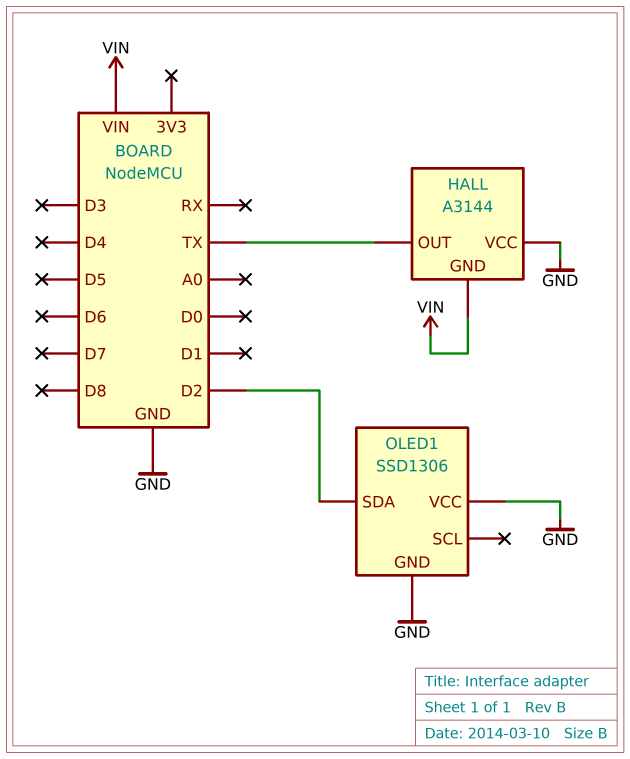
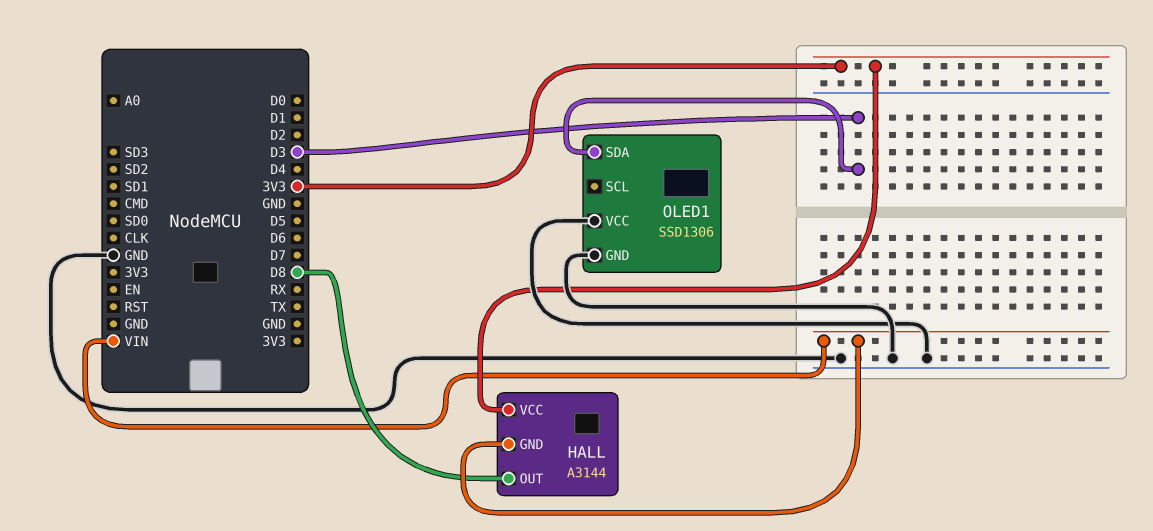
HALL pin OUT: TX -> D8
HALL pin VCC: GND -> 3V3
OLED1 pin SDA: D2 -> D3

